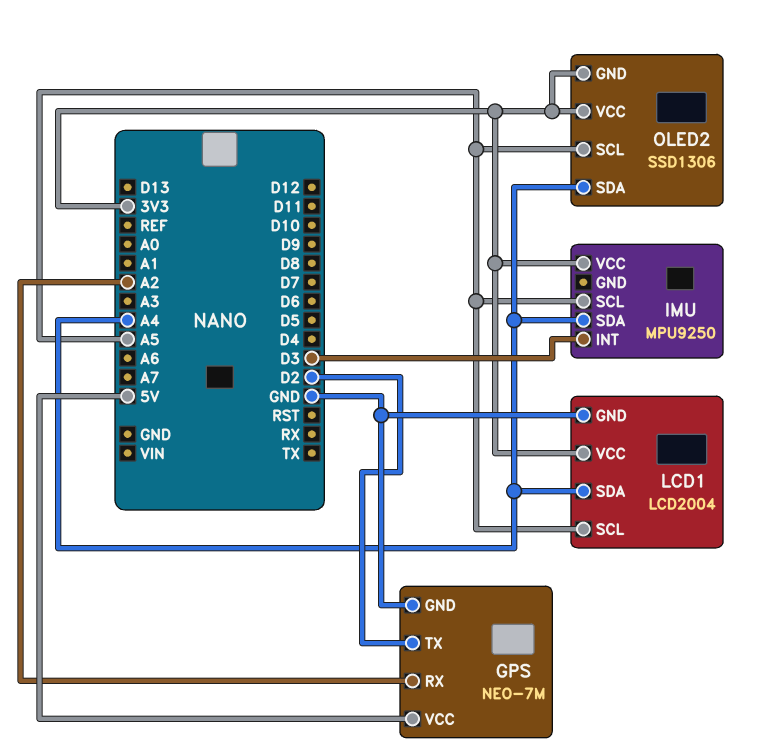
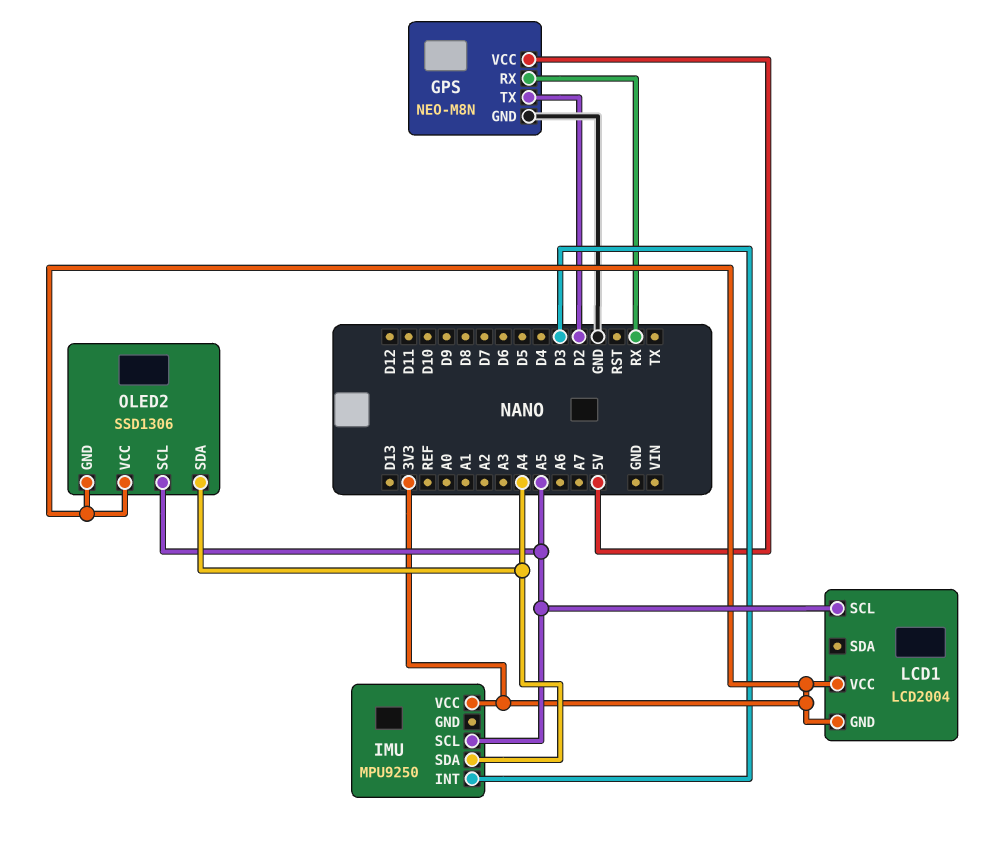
GPS: NEO-7M -> NEO-M8N
GPS pin RX: A2 -> RX
LCD1 pin GND: GND -> 3V3
LCD1 pin SDA: A4 -> none

